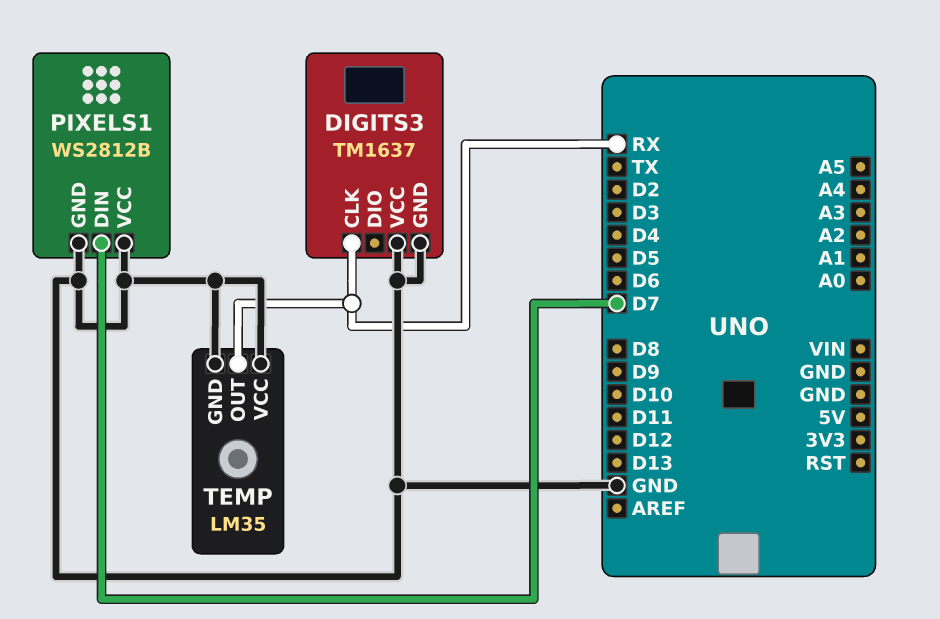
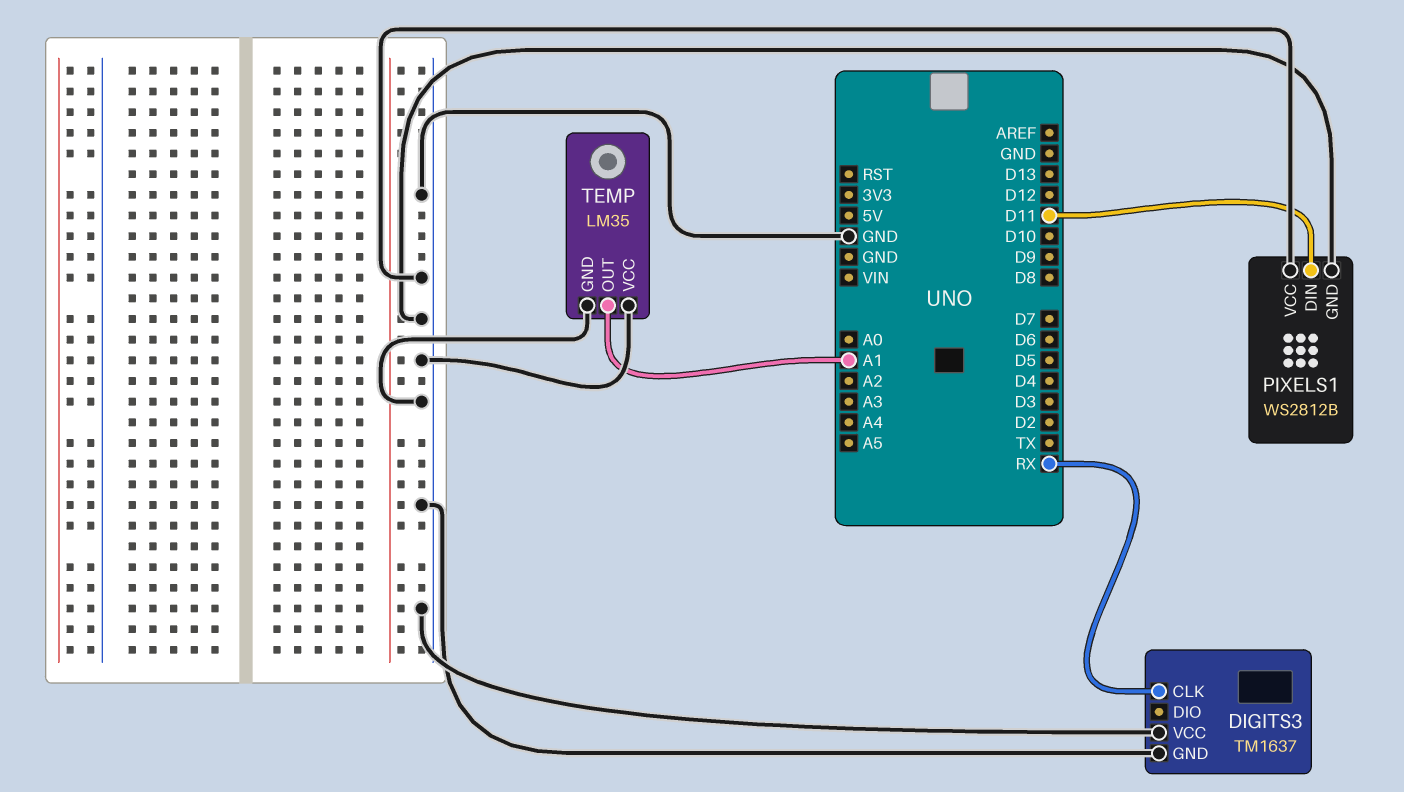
PIXELS1 pin DIN: D7 -> D11
TEMP pin OUT: RX -> A1

